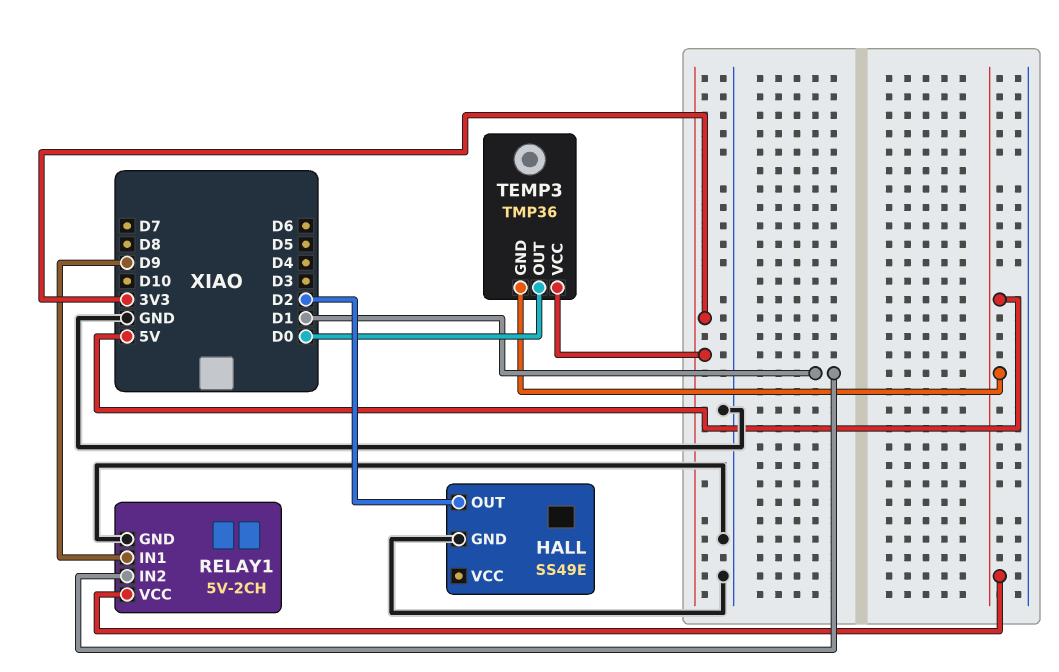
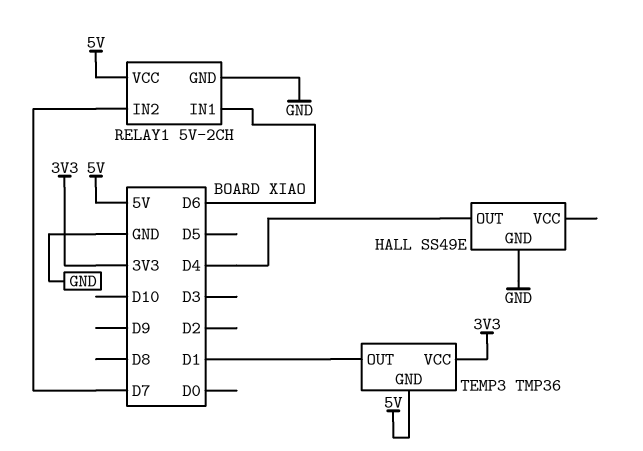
HALL pin OUT: D2 -> D4
RELAY1 pin IN1: D9 -> D6
RELAY1 pin IN2: D1 -> D7
TEMP3 pin OUT: D0 -> D1

